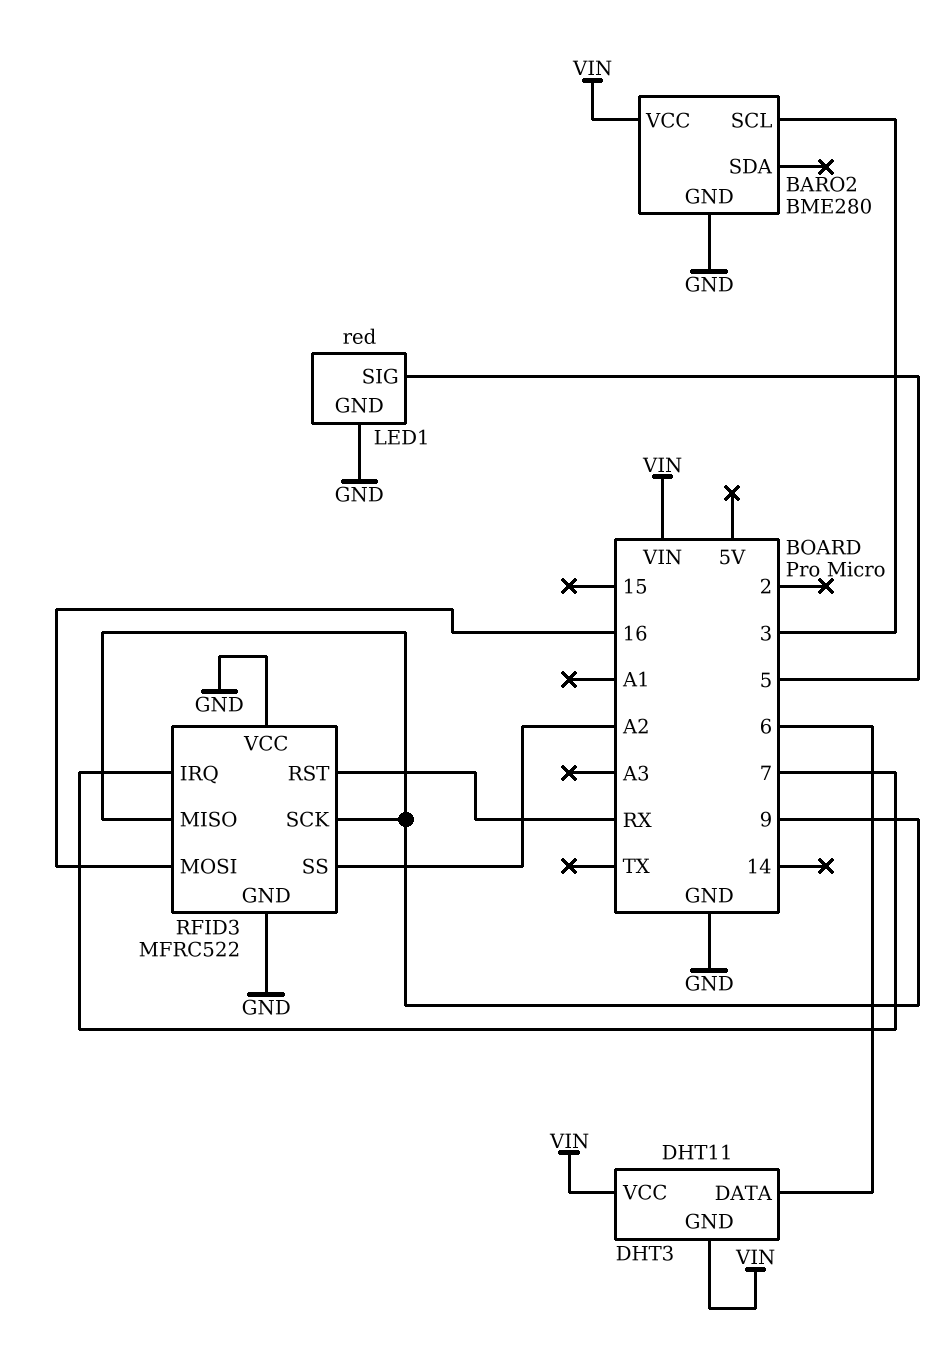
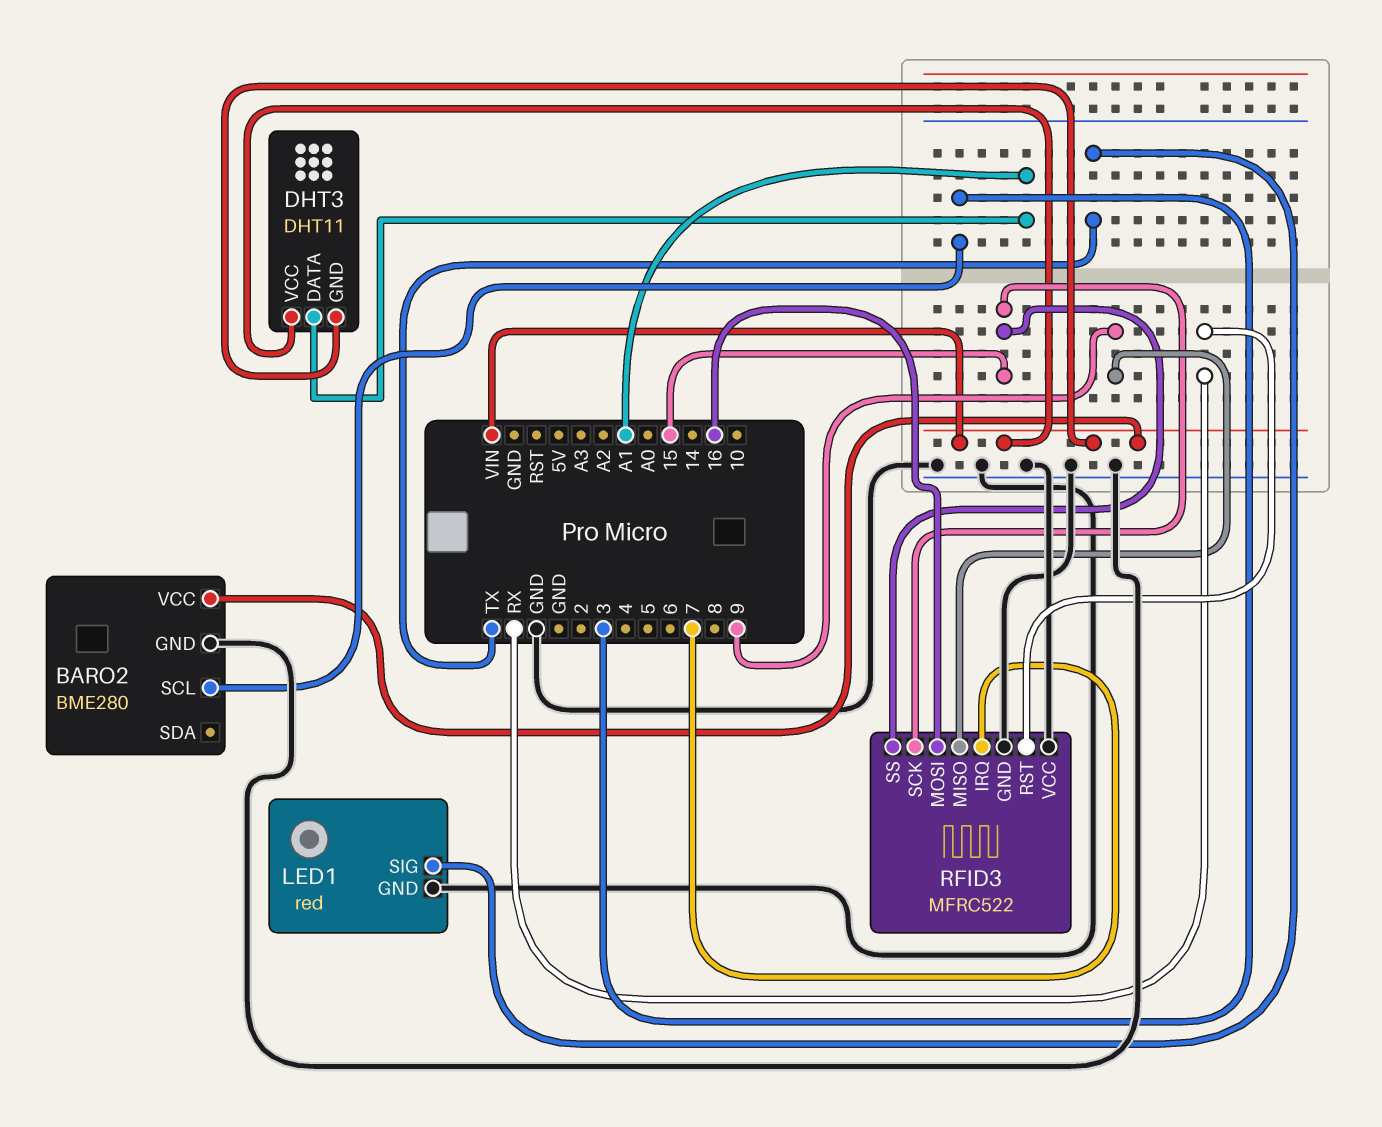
DHT3 pin DATA: 6 -> A1
LED1 pin SIG: 5 -> TX
RFID3 pin SCK: 9 -> 15
RFID3 pin SS: A2 -> 15

